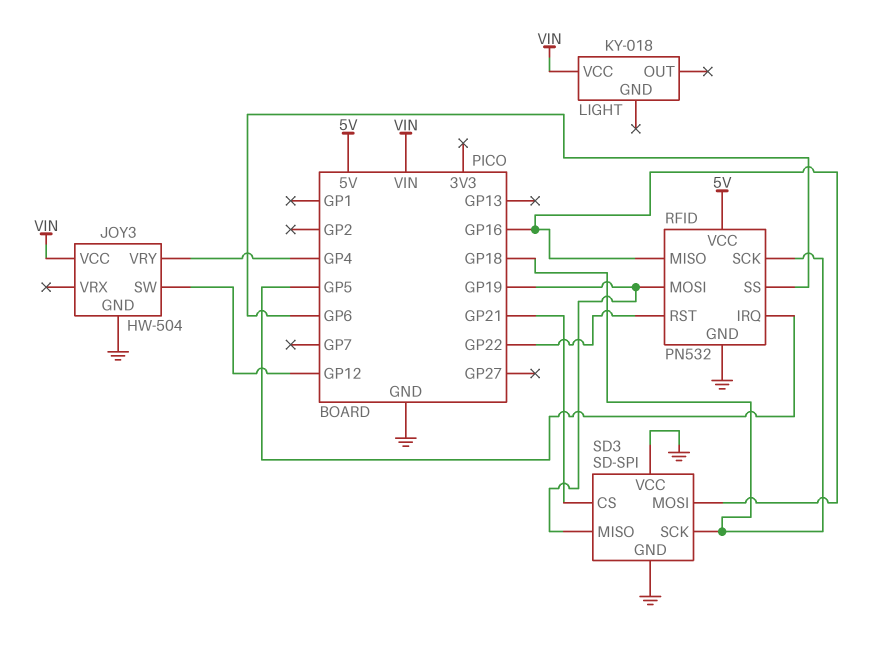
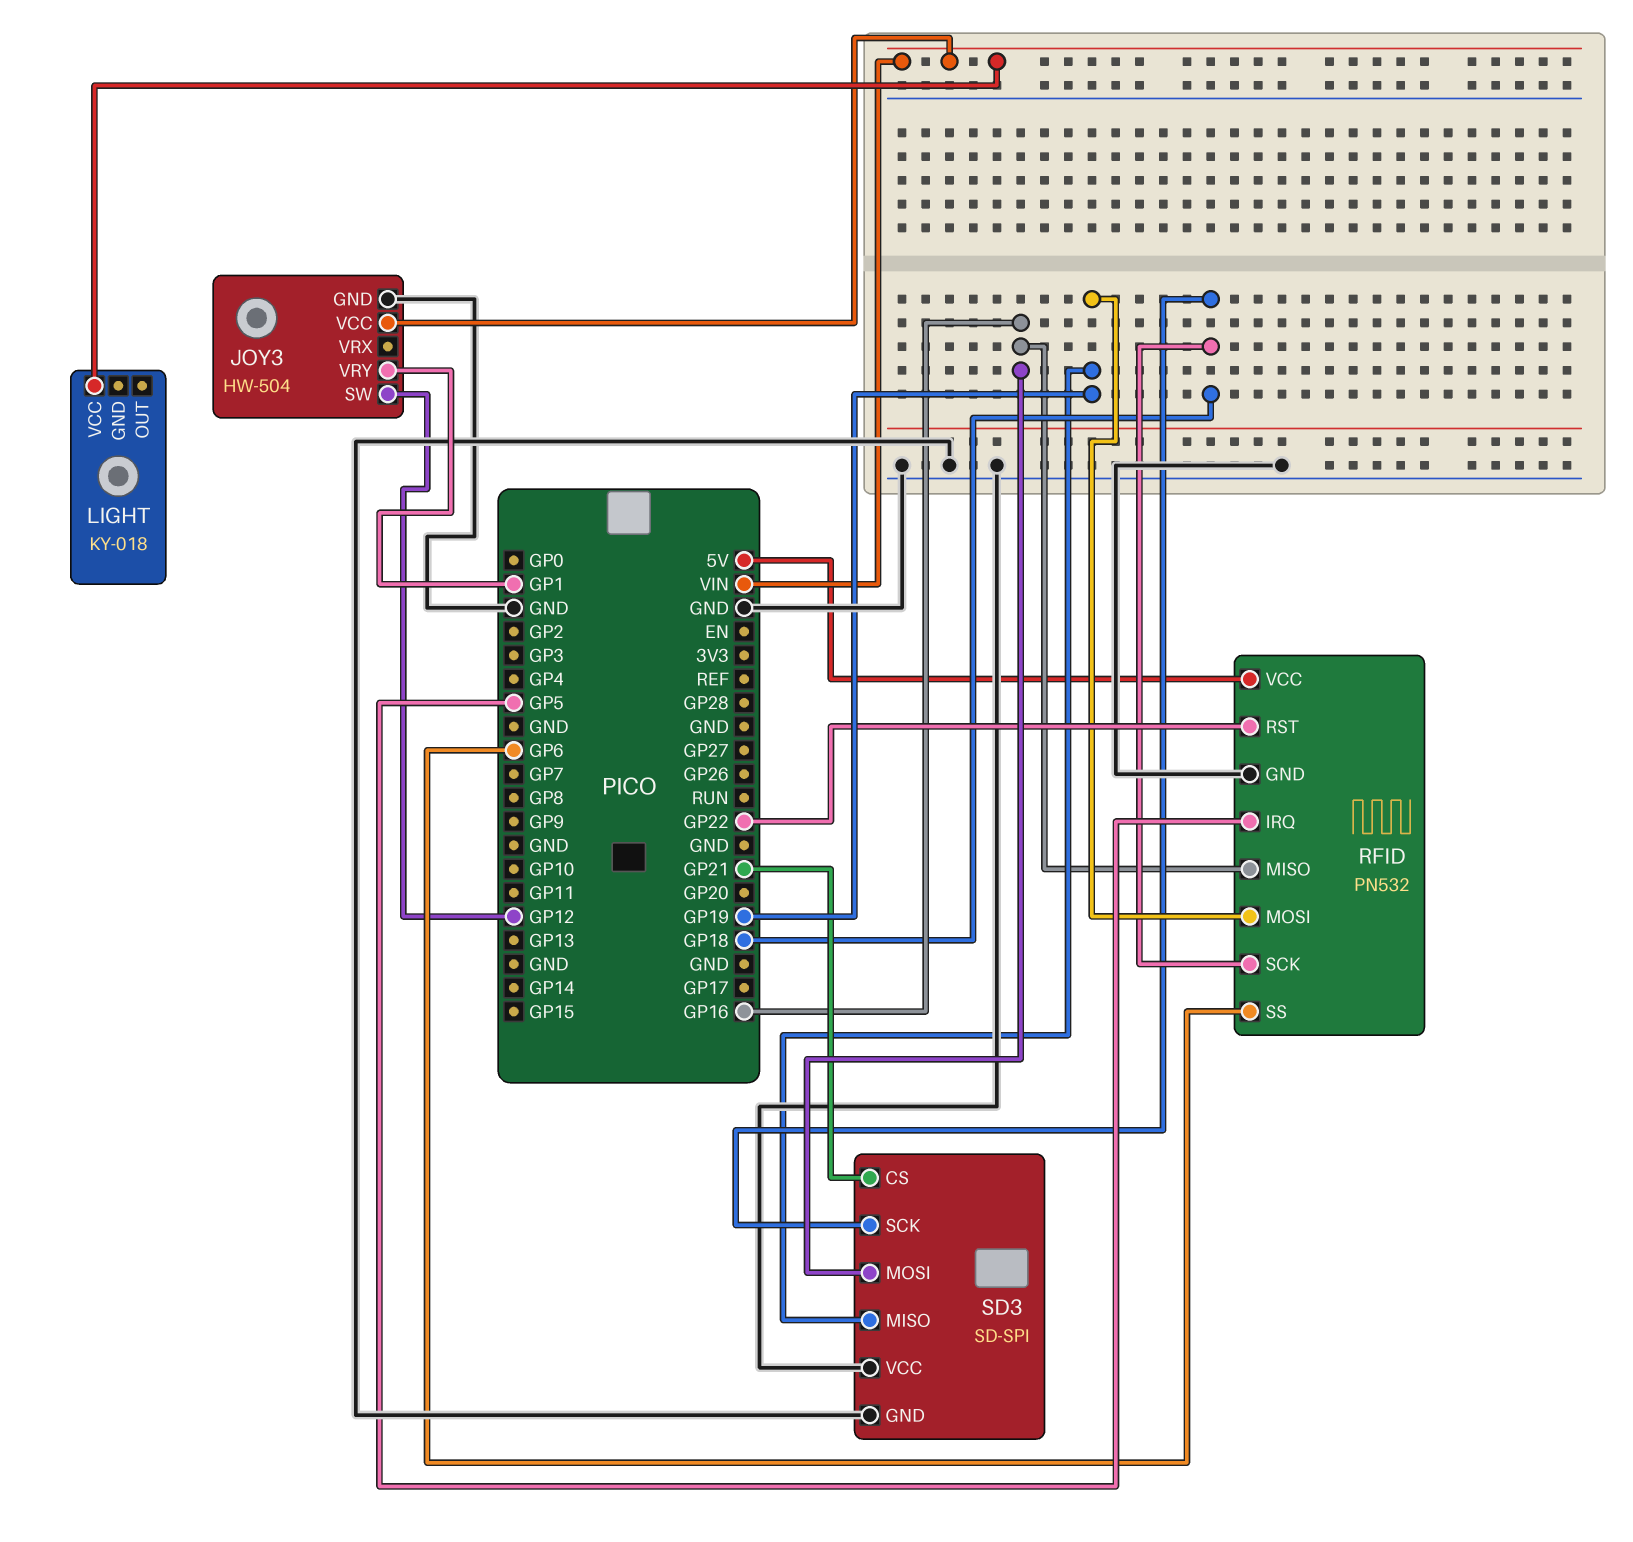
JOY3 pin VRY: GP4 -> GP1

